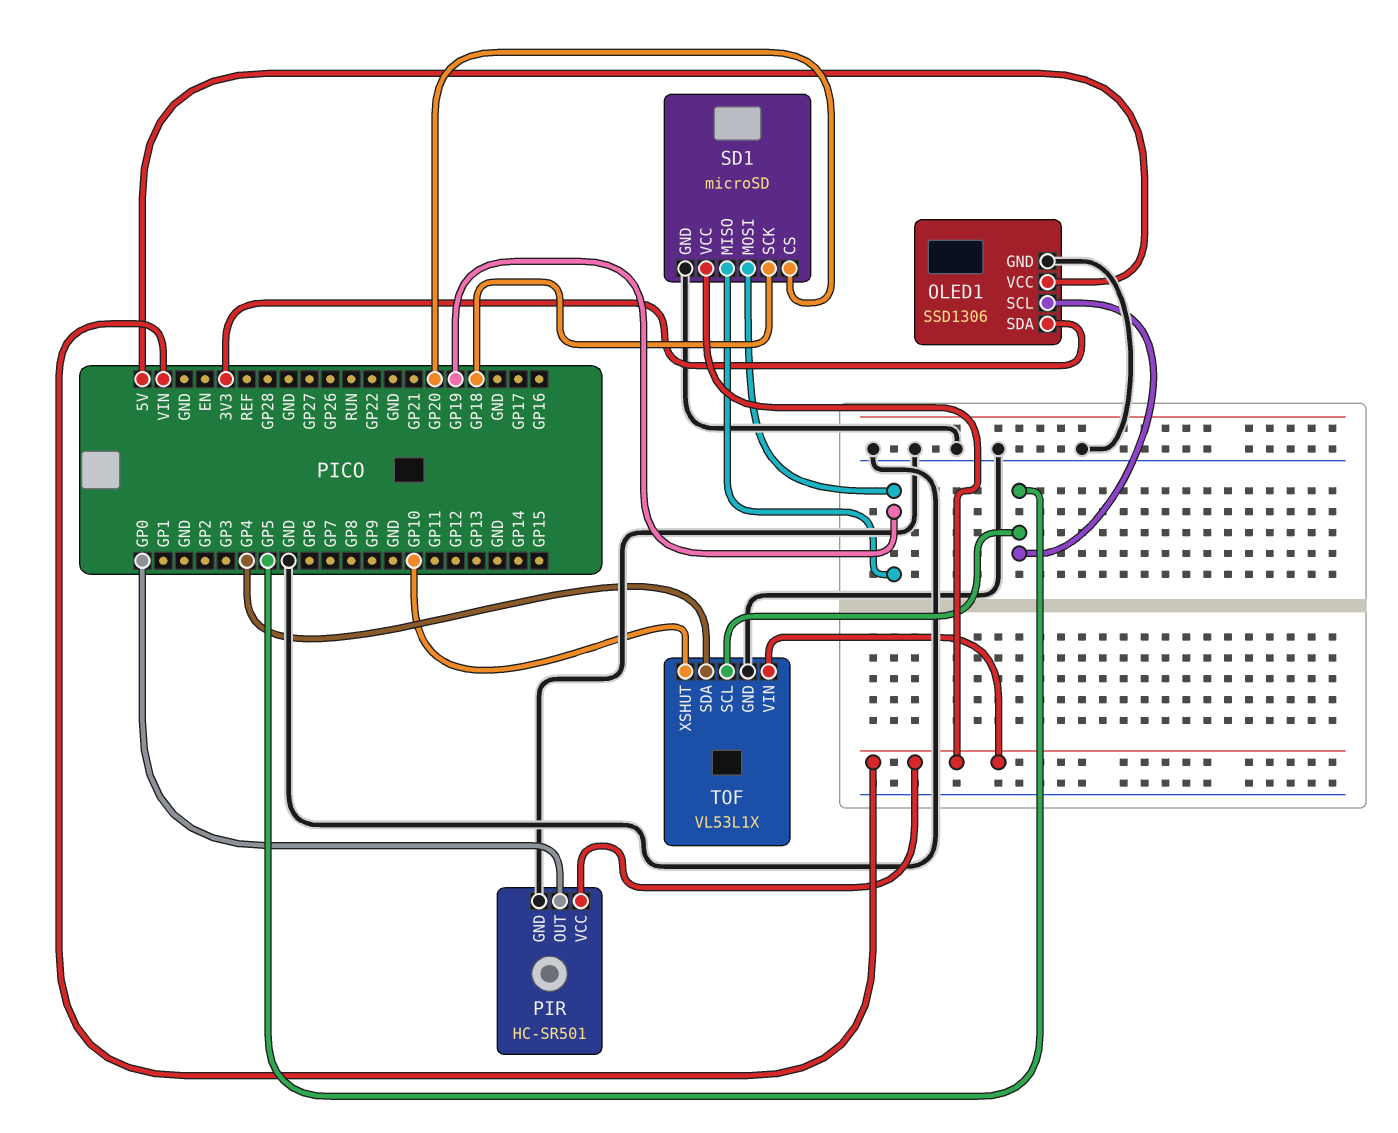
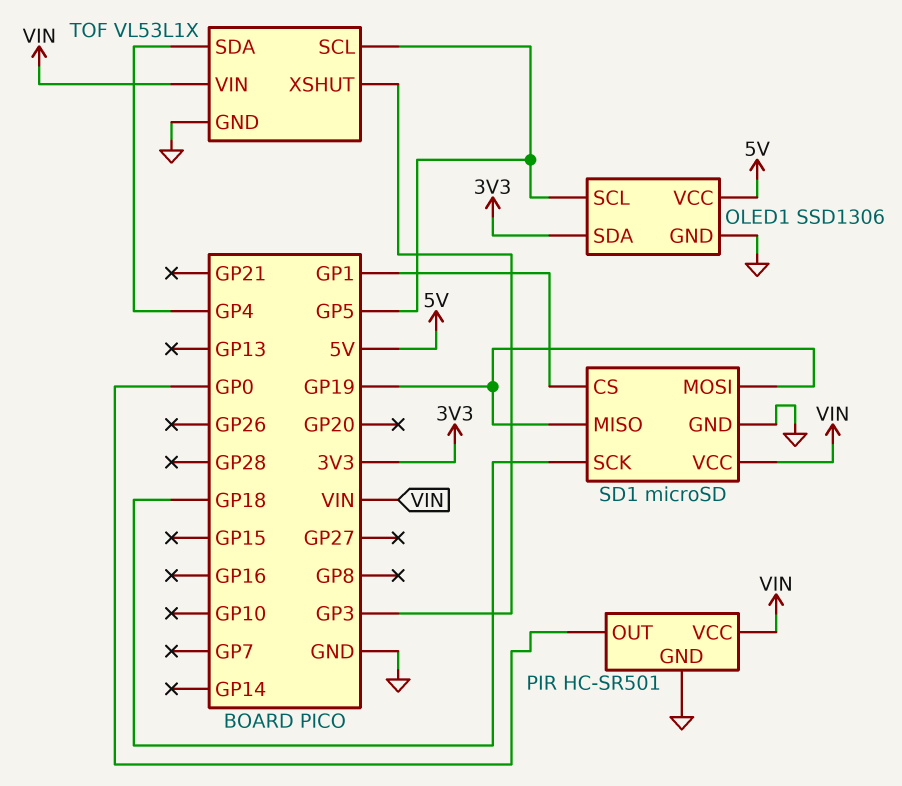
SD1 pin CS: GP20 -> GP1
TOF pin XSHUT: GP10 -> GP3

